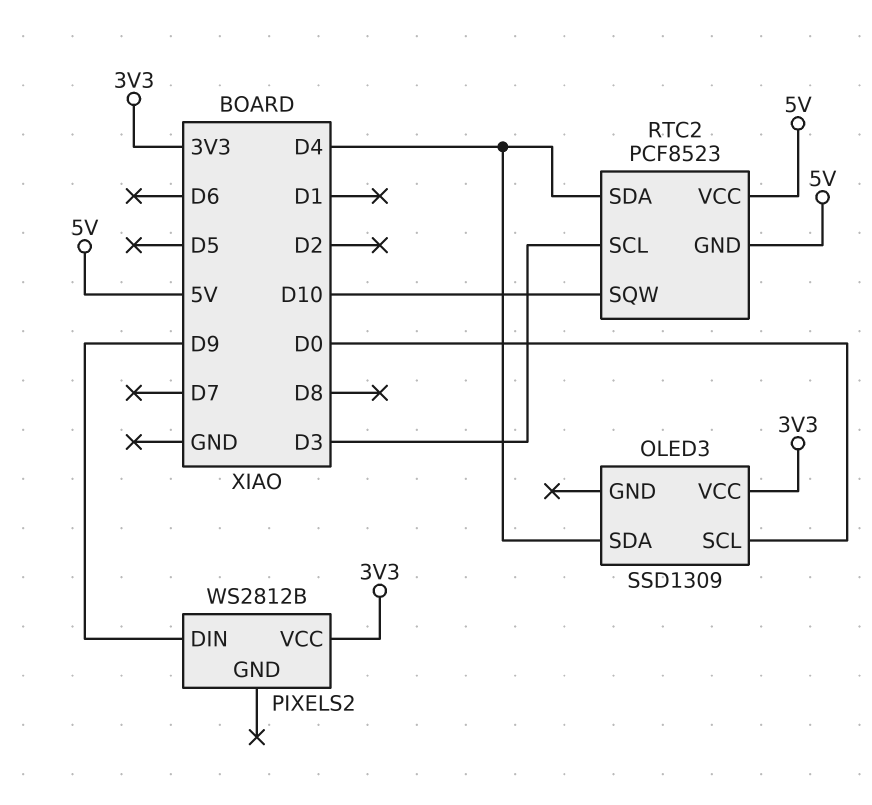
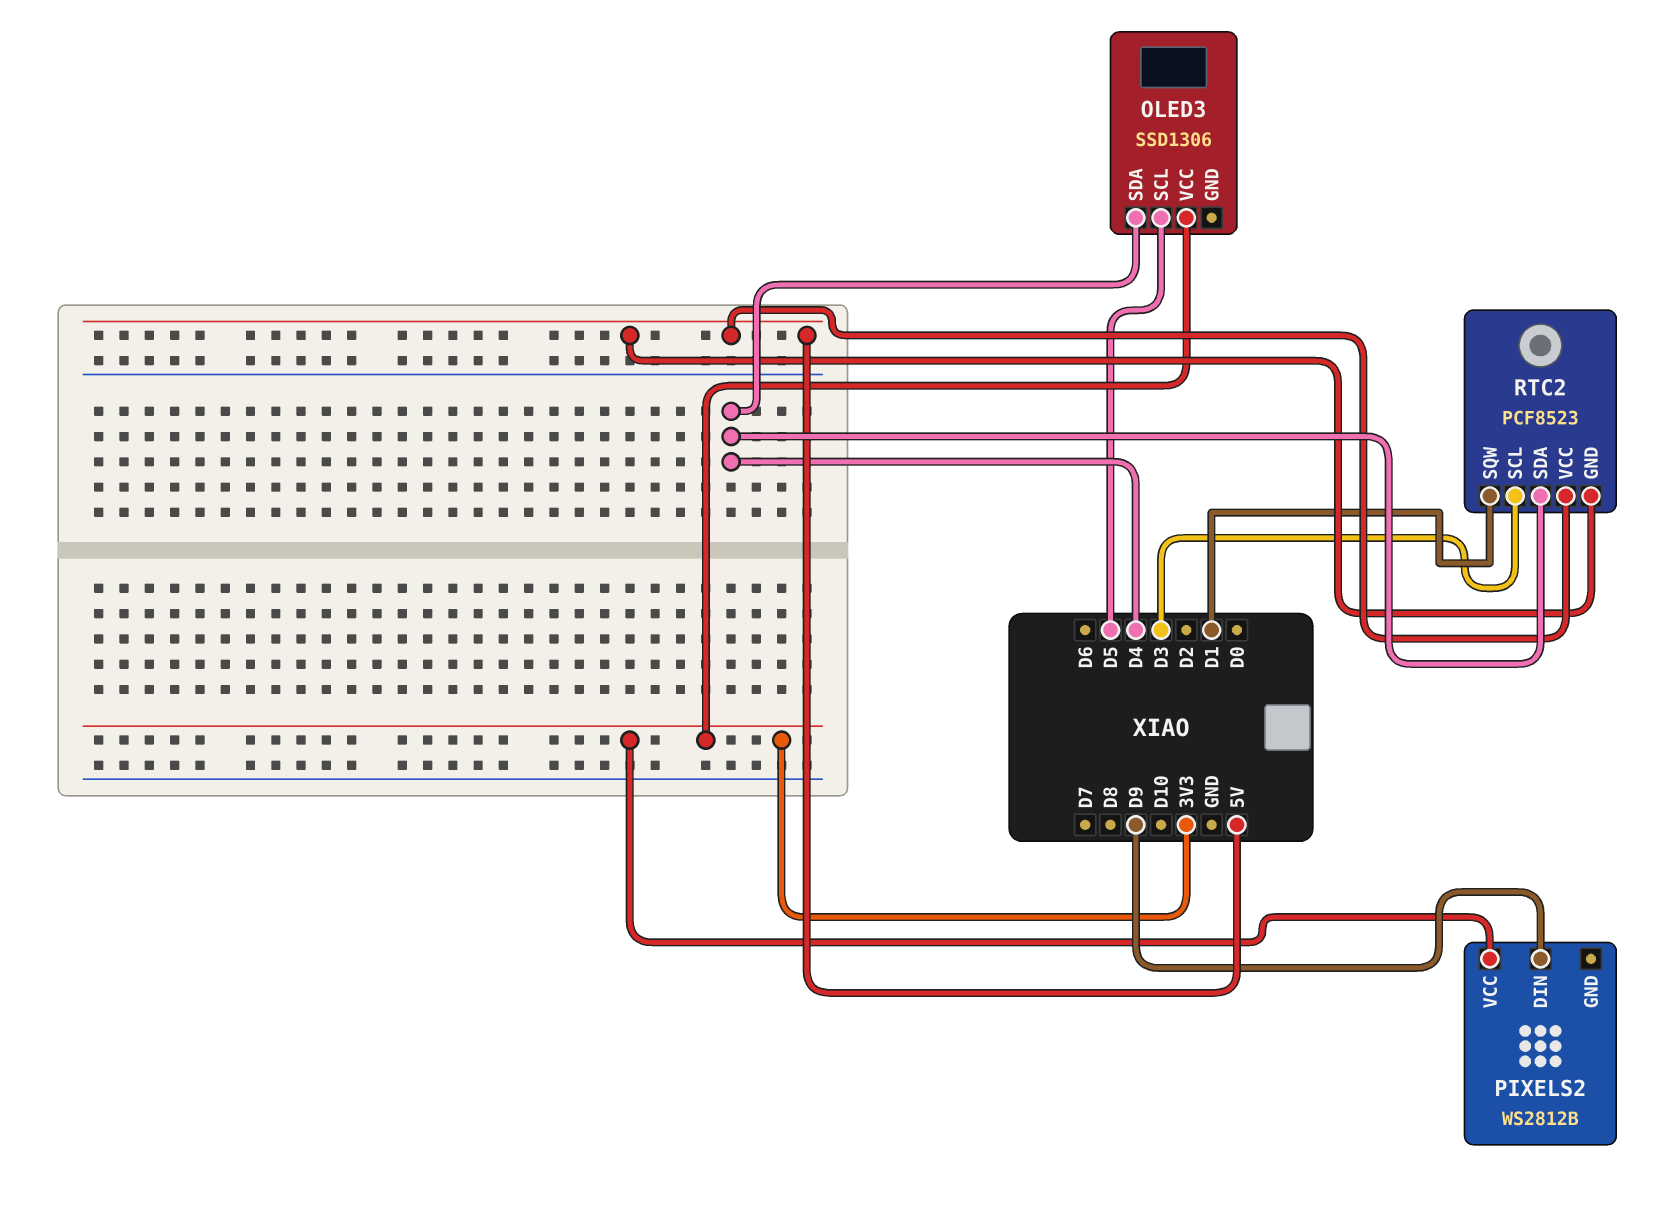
OLED3: SSD1309 -> SSD1306
OLED3 pin SCL: D0 -> D5
RTC2 pin SQW: D10 -> D1

